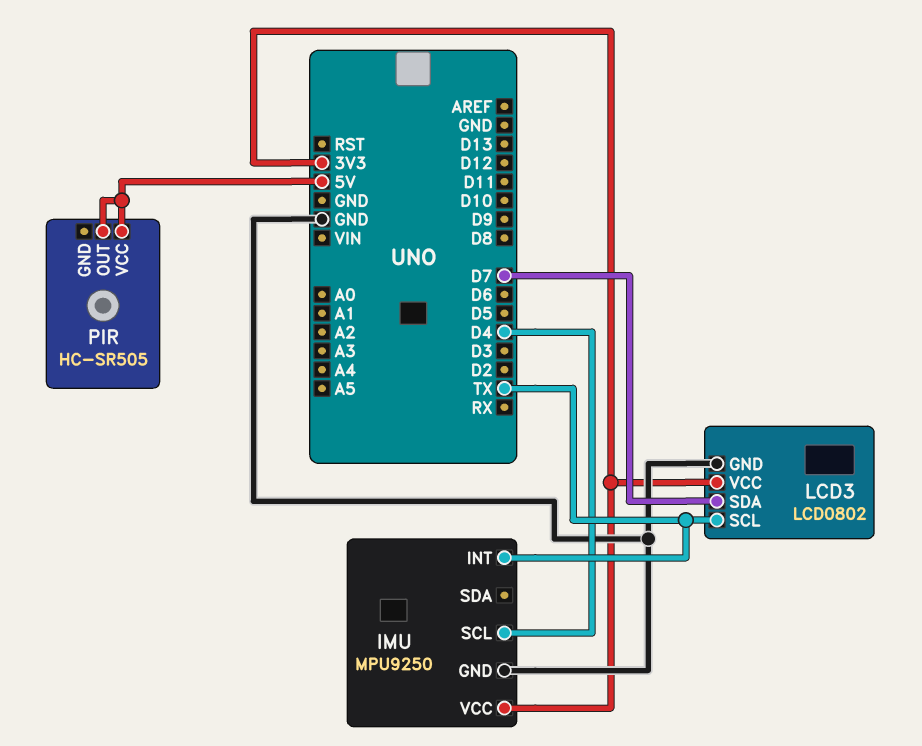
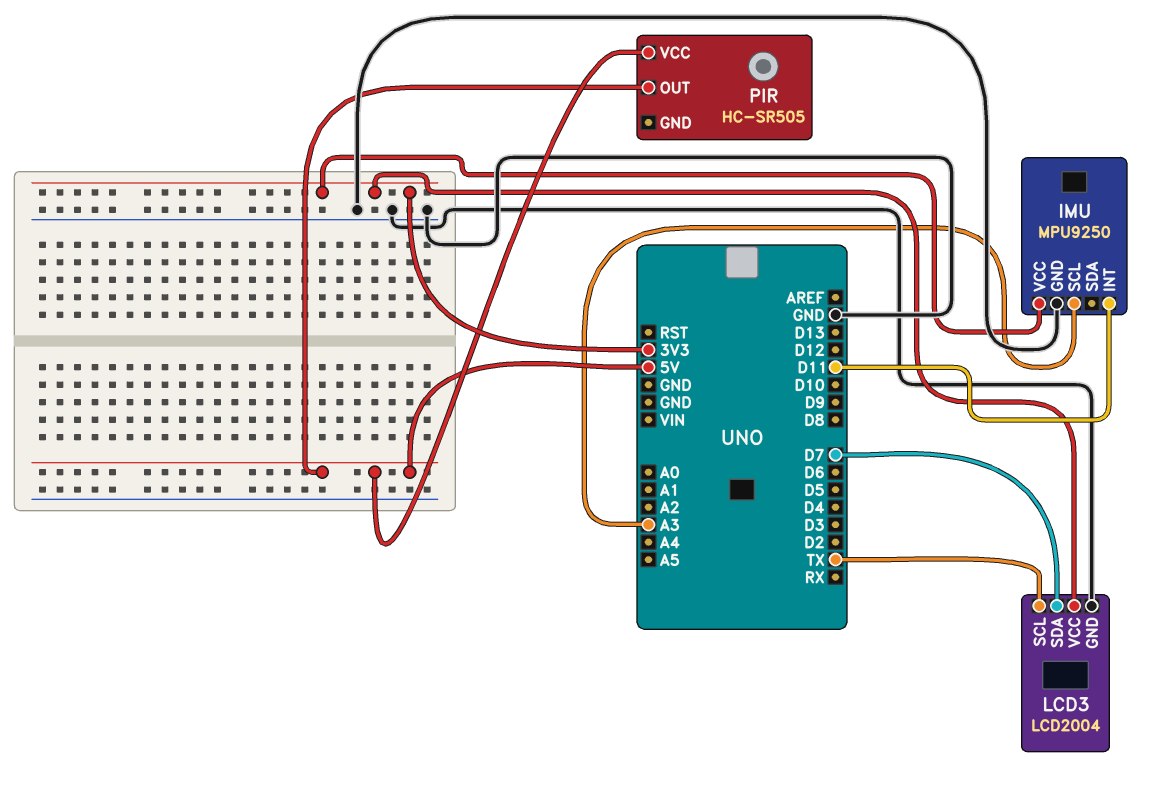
IMU pin INT: TX -> D11
IMU pin SCL: D4 -> A3
LCD3: LCD0802 -> LCD2004

